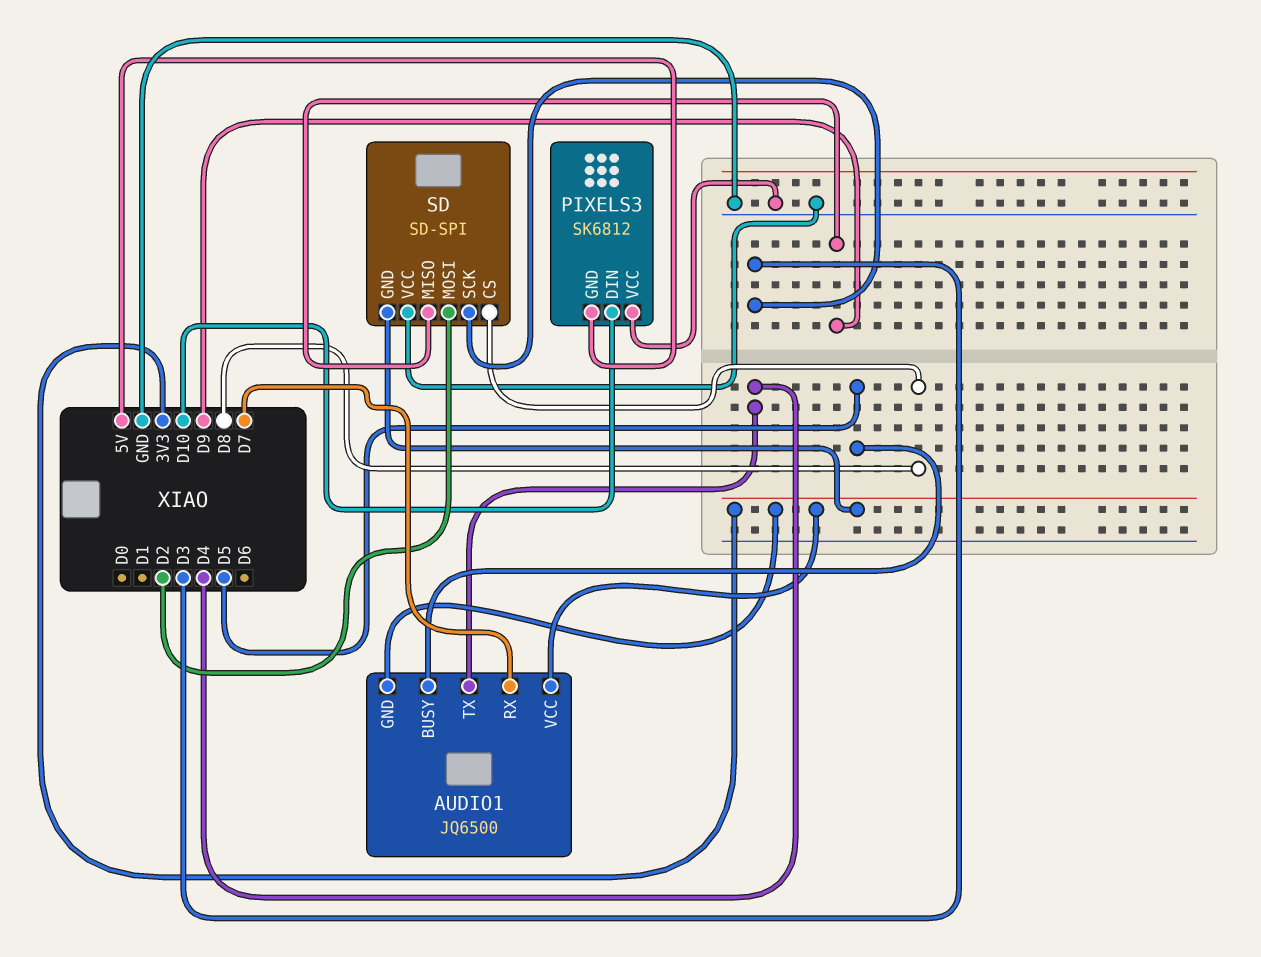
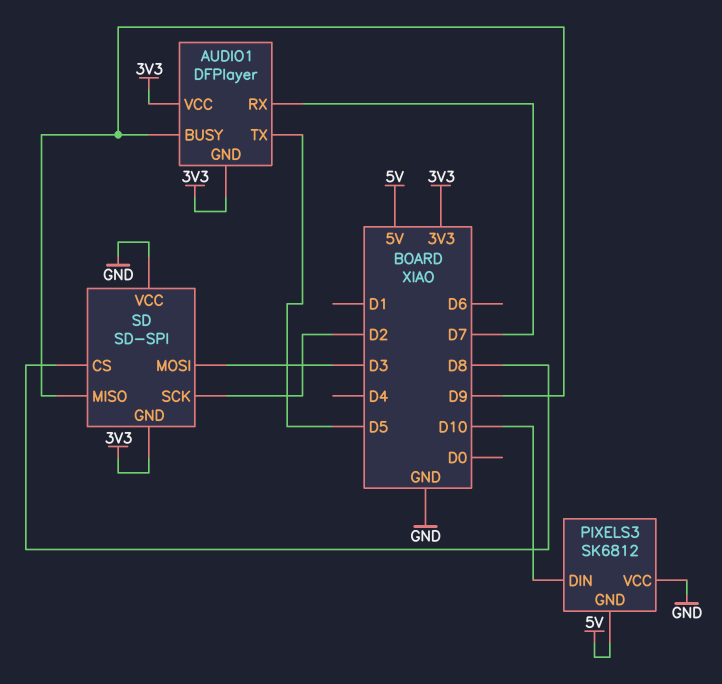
AUDIO1: JQ6500 -> DFPlayer
AUDIO1 pin BUSY: D5 -> D9
AUDIO1 pin TX: D4 -> D5
SD pin MOSI: D2 -> D3
SD pin SCK: D3 -> D2

